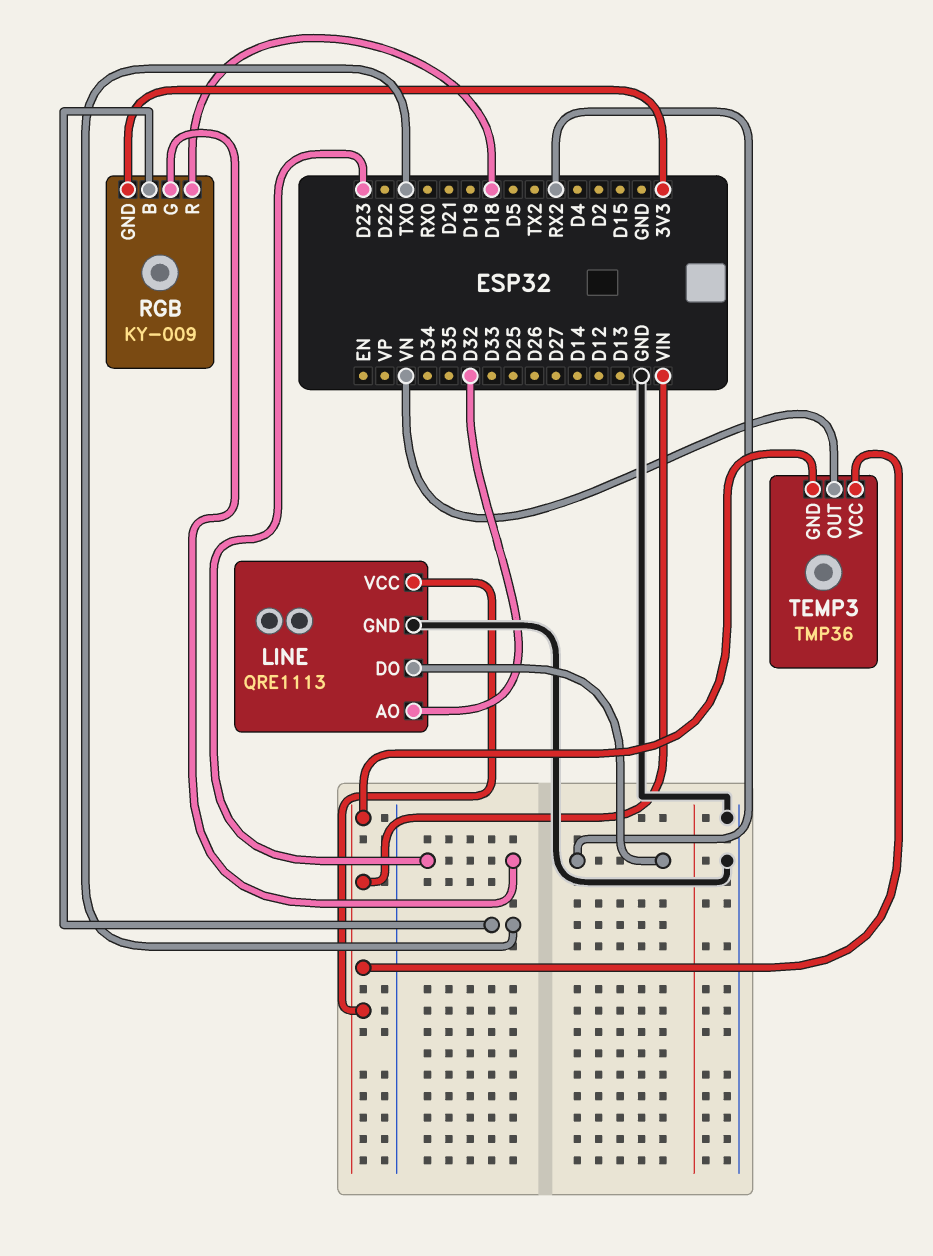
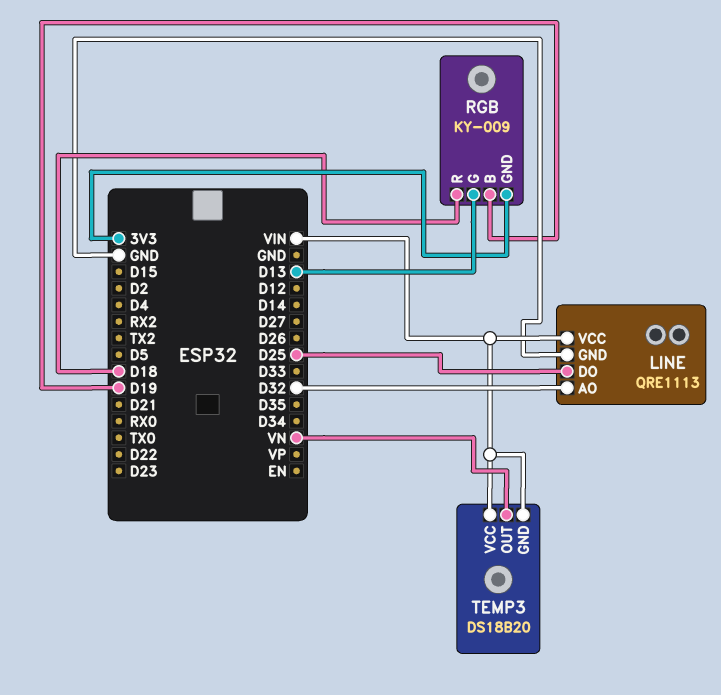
LINE pin DO: RX2 -> D25
RGB pin B: TX0 -> D19
RGB pin G: D23 -> D13
TEMP3: TMP36 -> DS18B20

